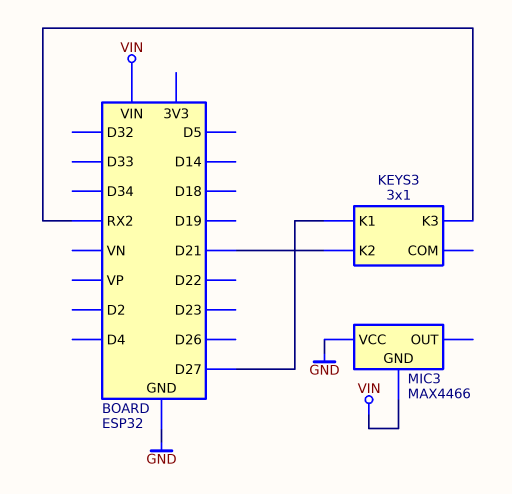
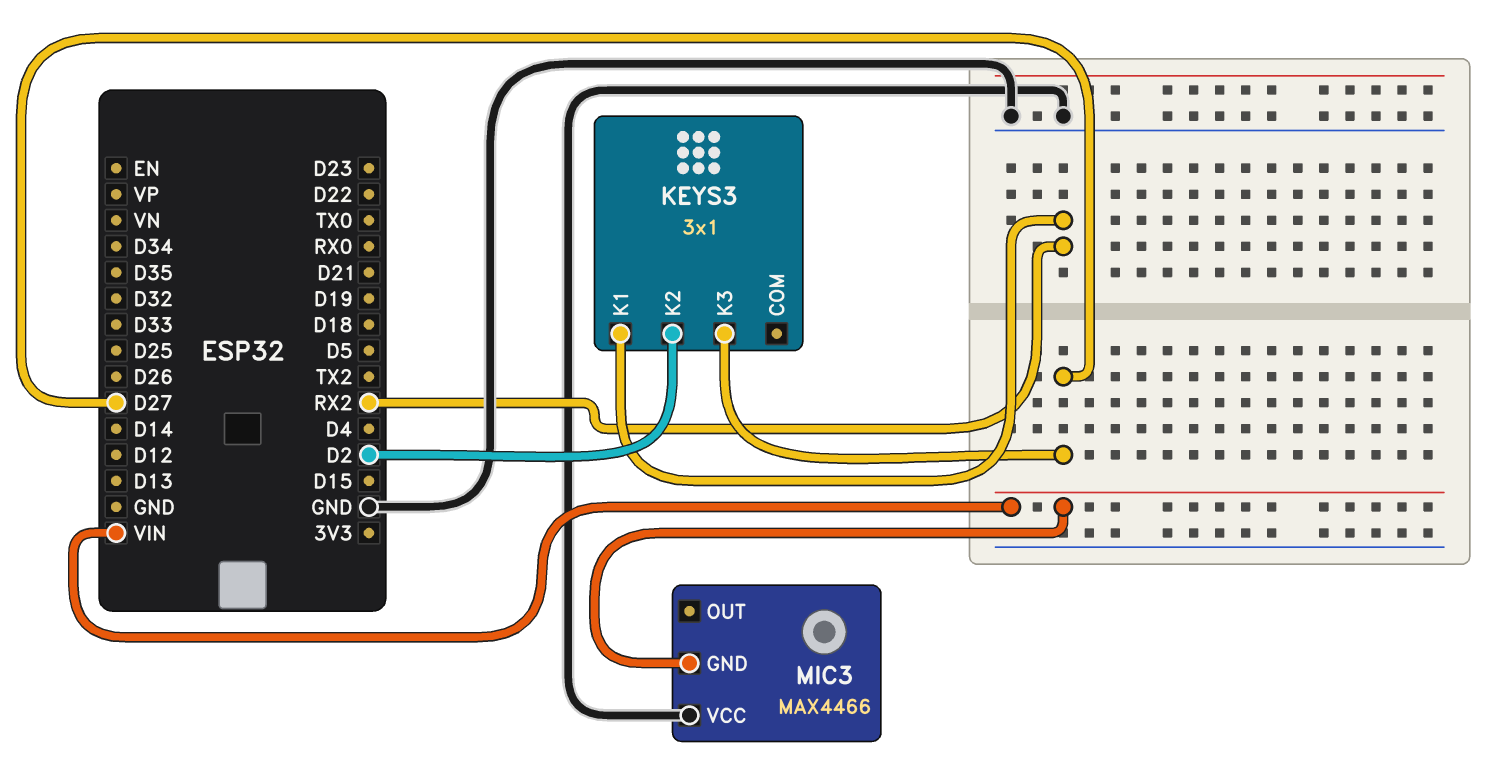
KEYS3 pin K1: D27 -> RX2
KEYS3 pin K2: D21 -> D2
KEYS3 pin K3: RX2 -> D27

